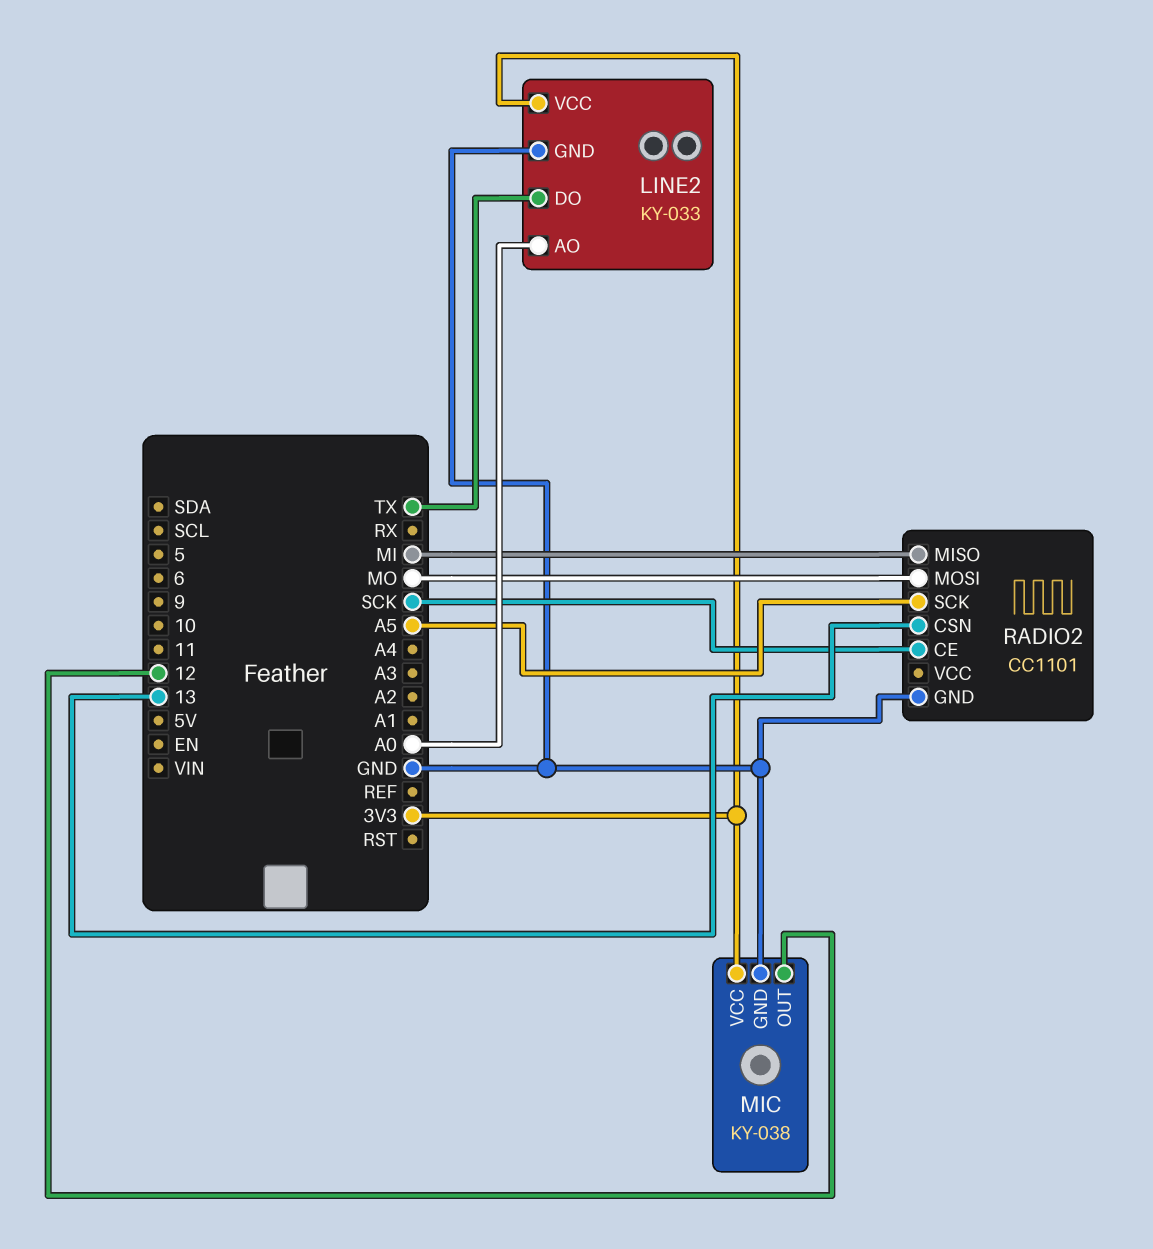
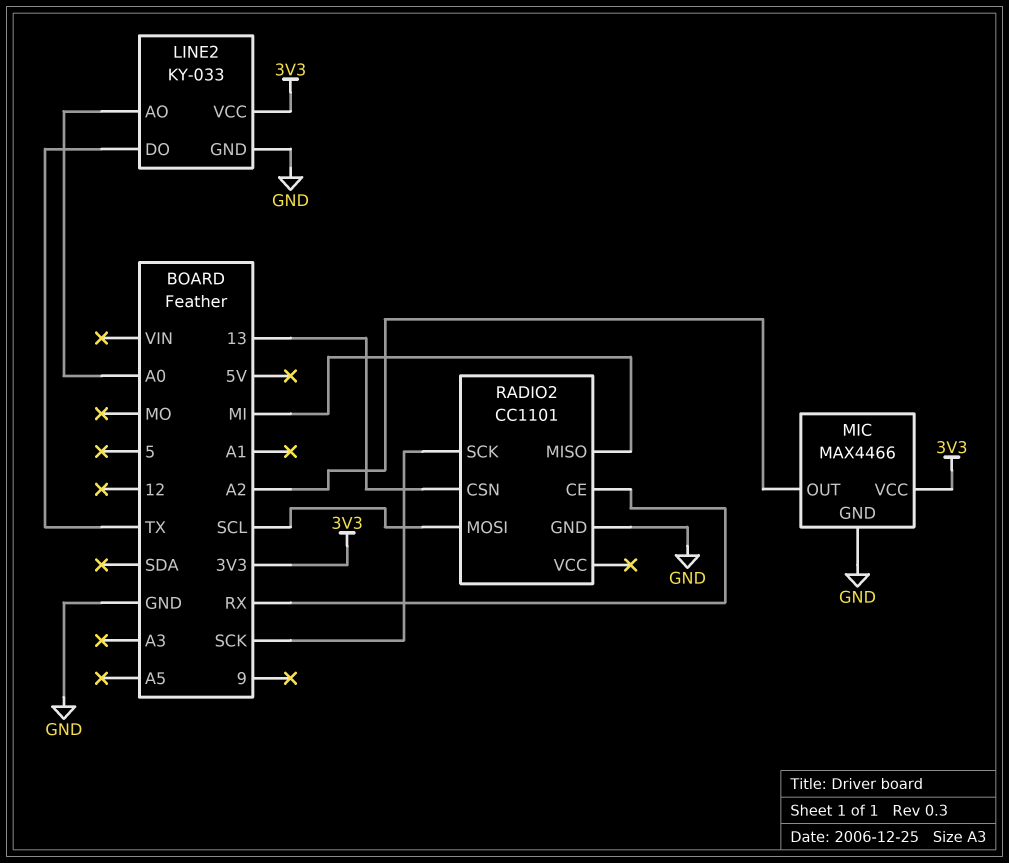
MIC: KY-038 -> MAX4466
MIC pin OUT: 12 -> A2
RADIO2 pin CE: SCK -> RX
RADIO2 pin MOSI: MO -> SCL
RADIO2 pin SCK: A5 -> SCK

